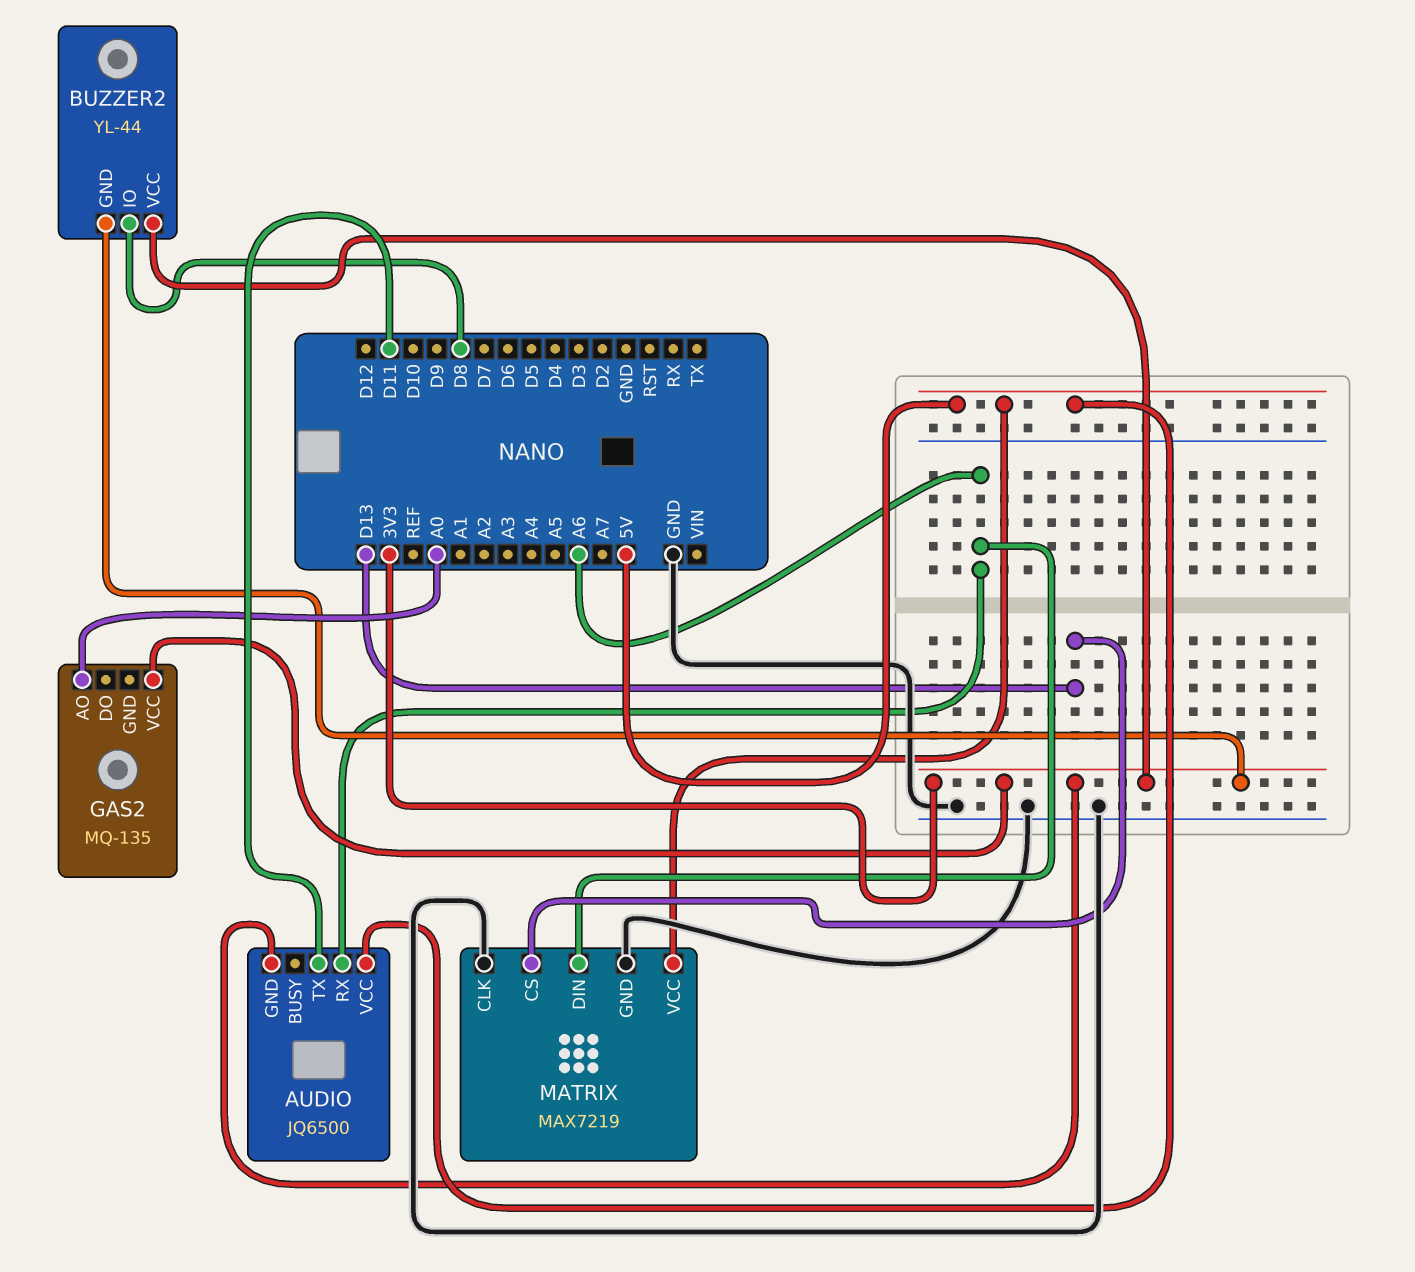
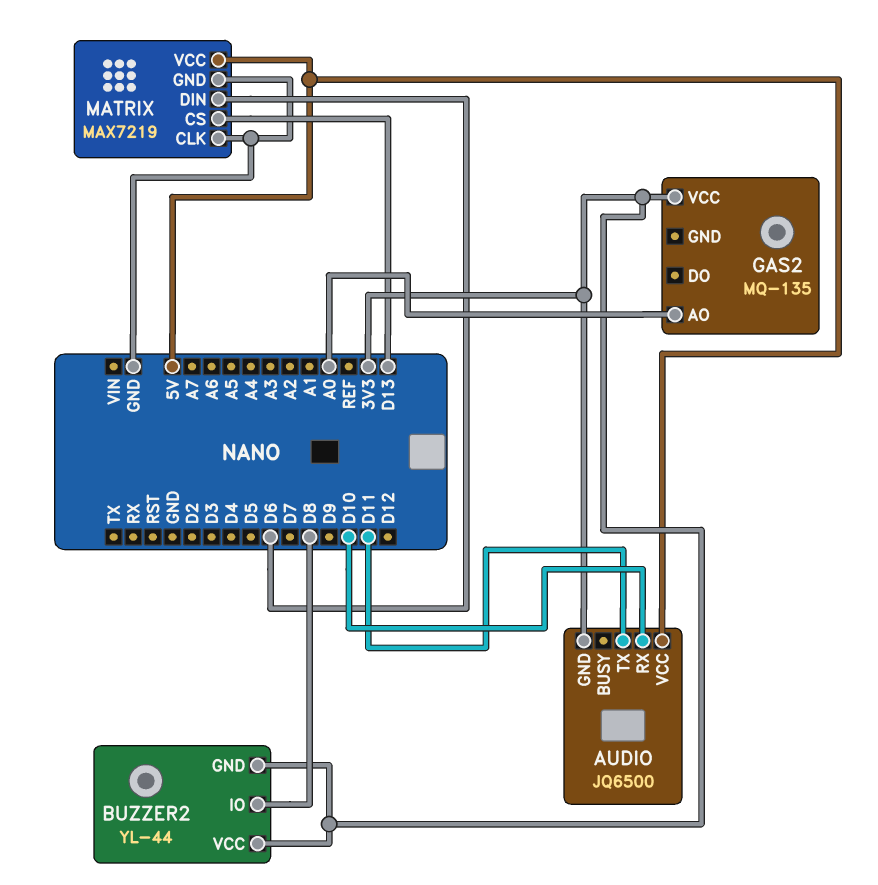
AUDIO pin RX: A6 -> D10
MATRIX pin DIN: A6 -> D6

